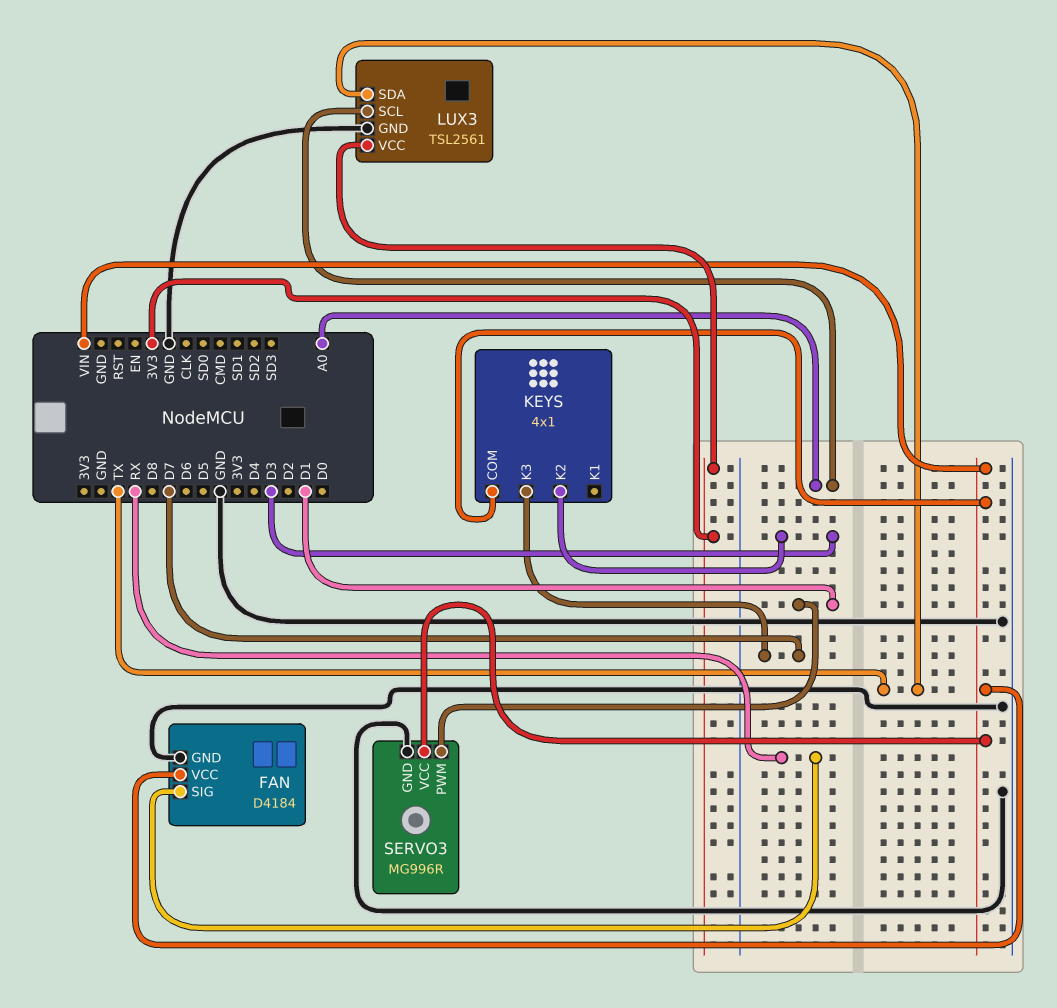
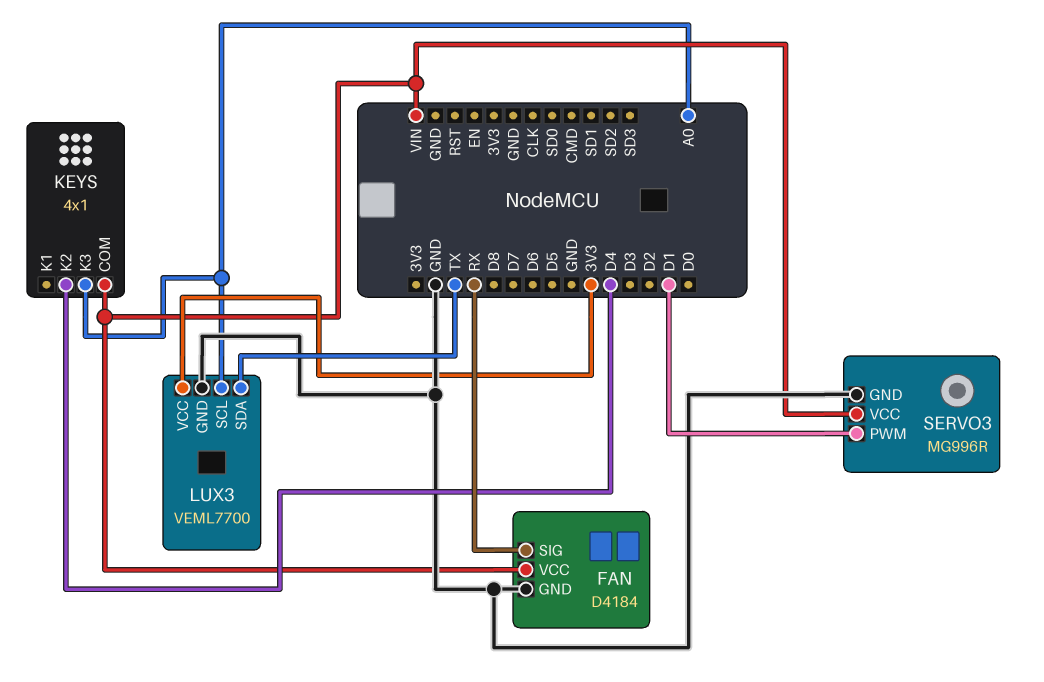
KEYS pin K2: D3 -> D4
KEYS pin K3: D7 -> A0
LUX3: TSL2561 -> VEML7700

